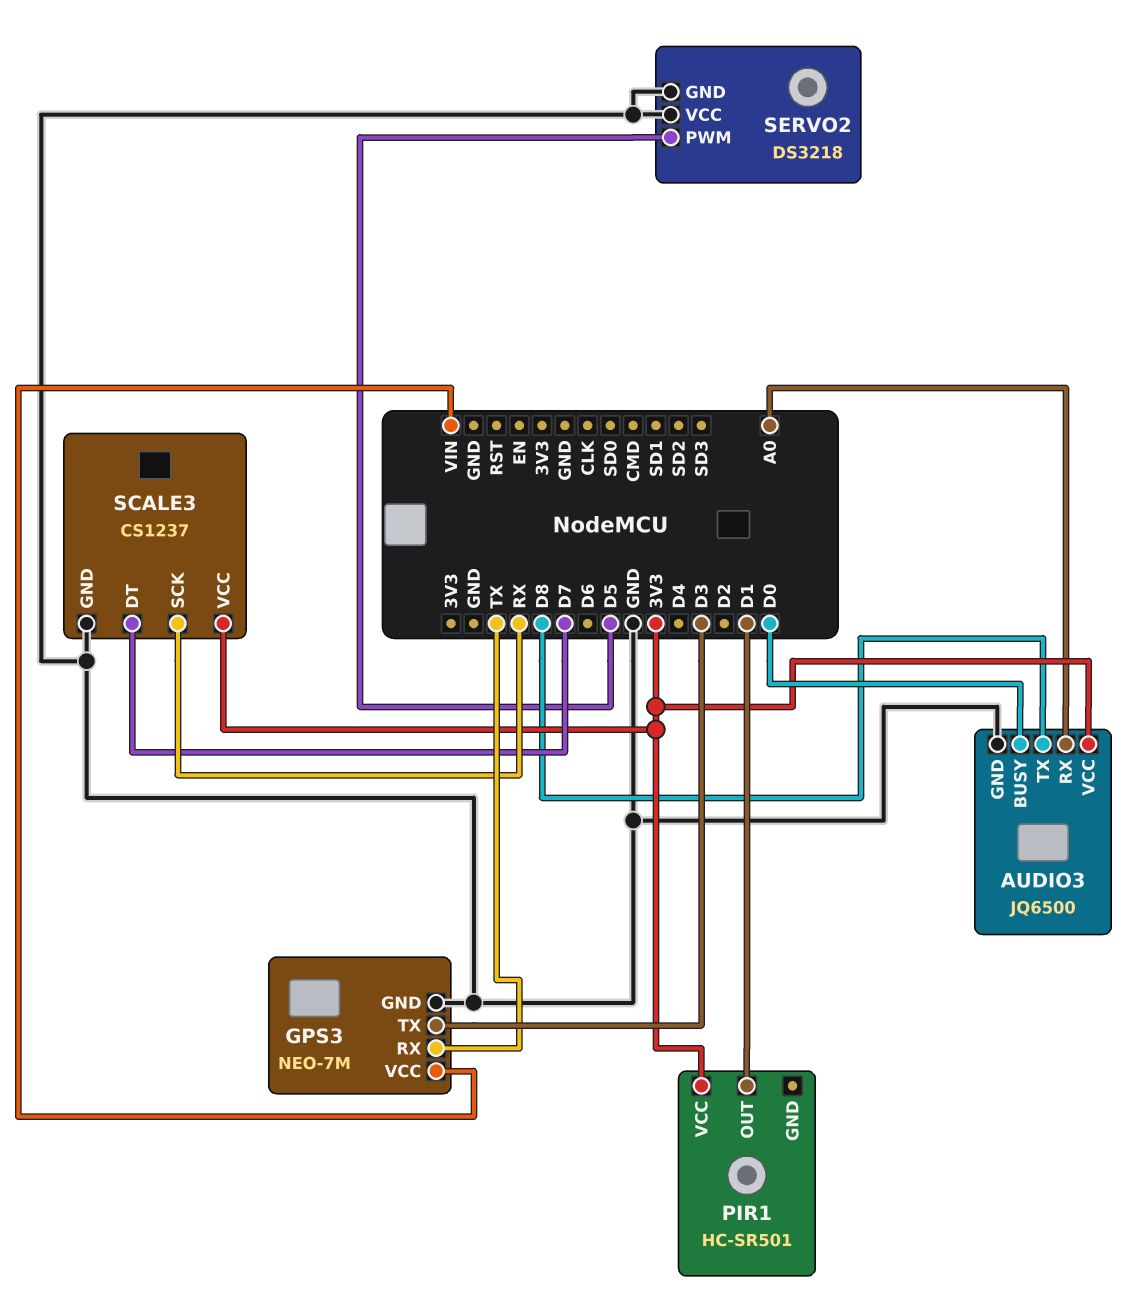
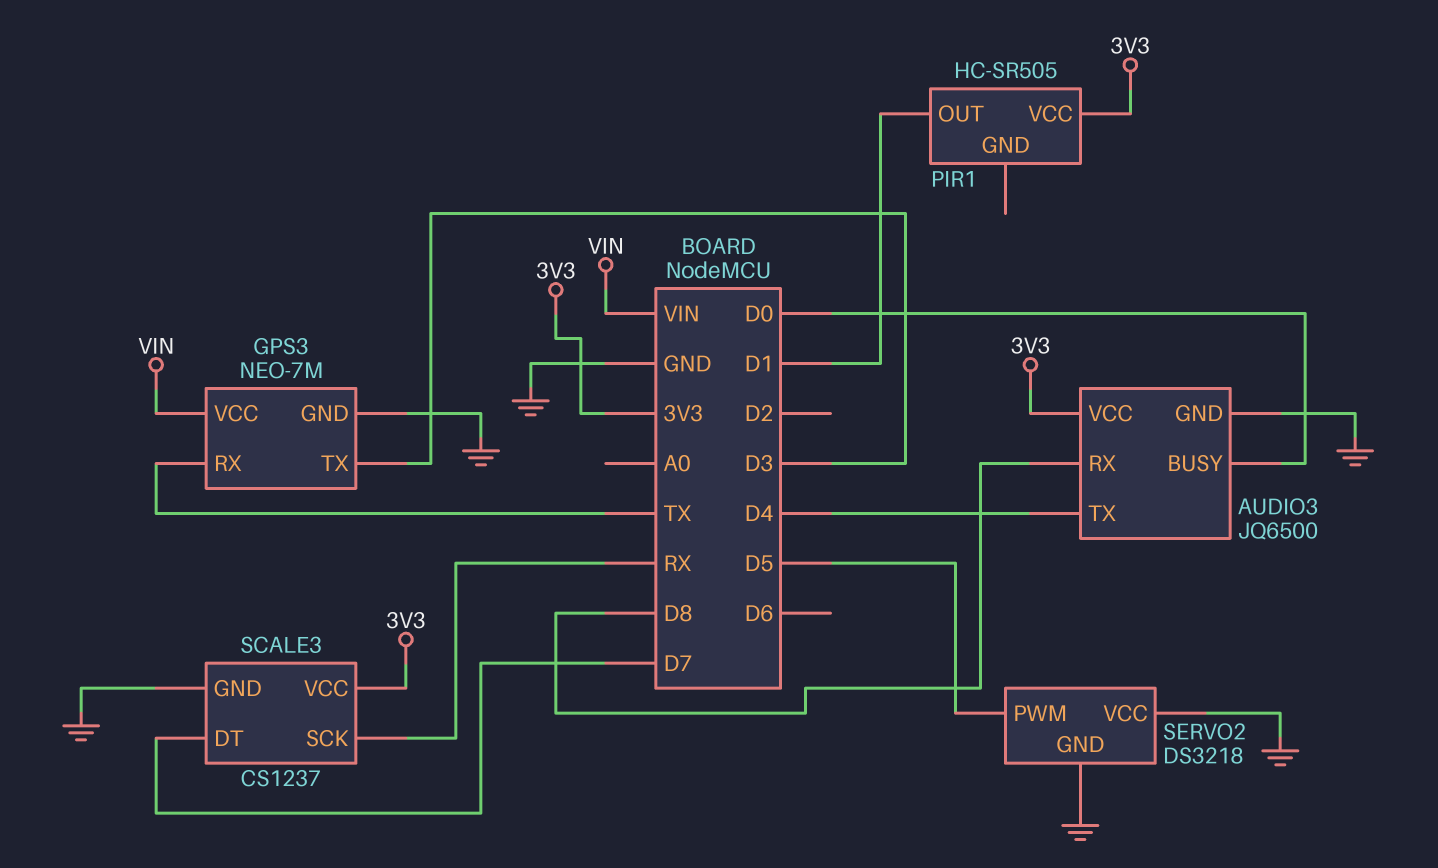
AUDIO3 pin RX: A0 -> D8
AUDIO3 pin TX: D8 -> D4
PIR1: HC-SR501 -> HC-SR505

